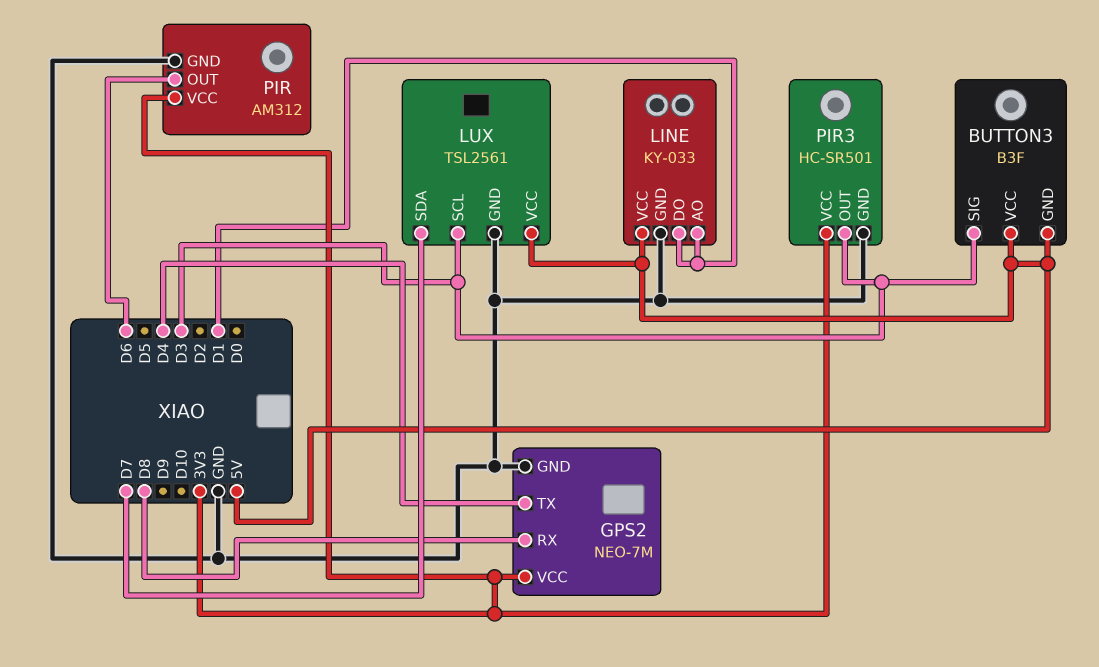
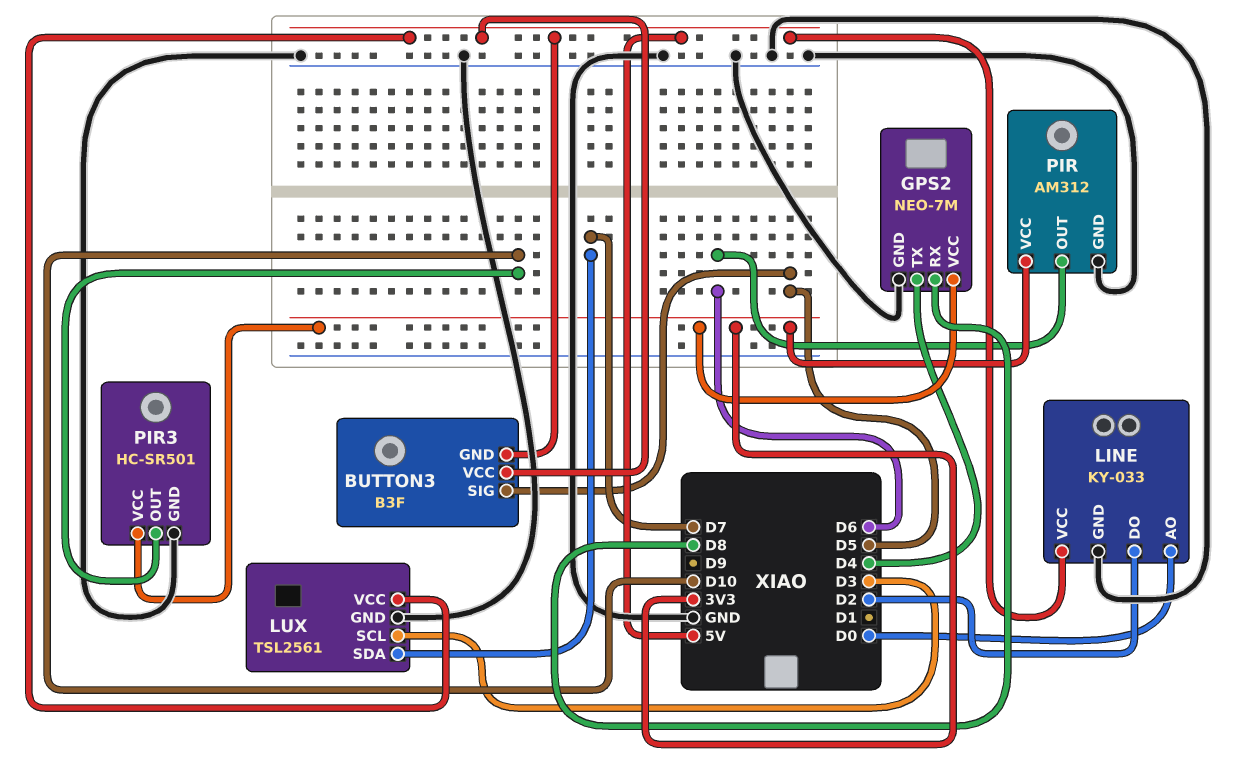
BUTTON3 pin SIG: D3 -> D5
LINE pin AO: D1 -> D0
LINE pin DO: D1 -> D2
PIR3 pin OUT: D3 -> D10

